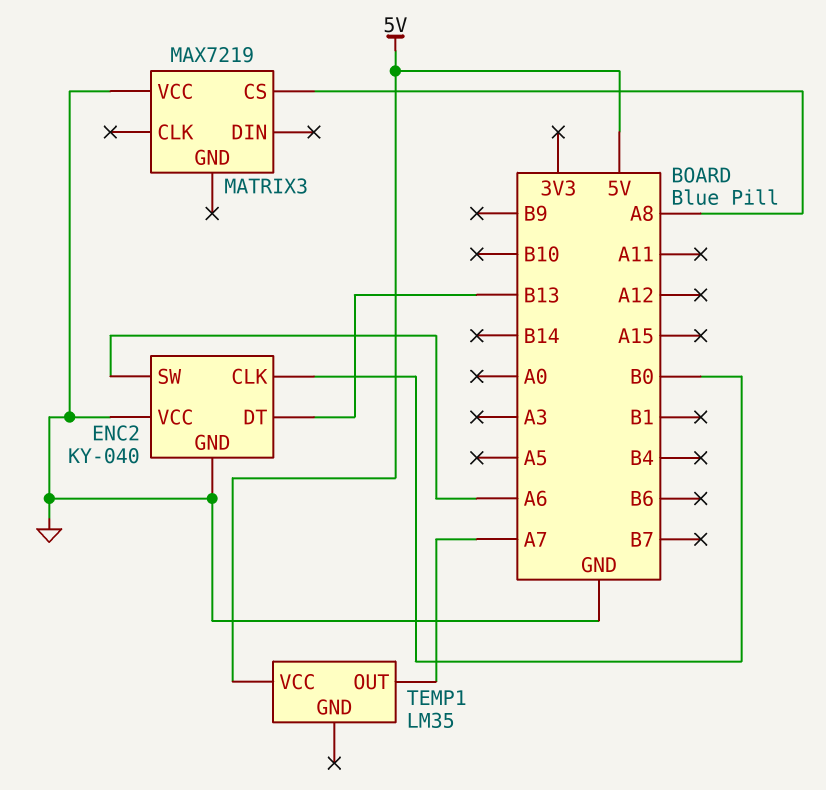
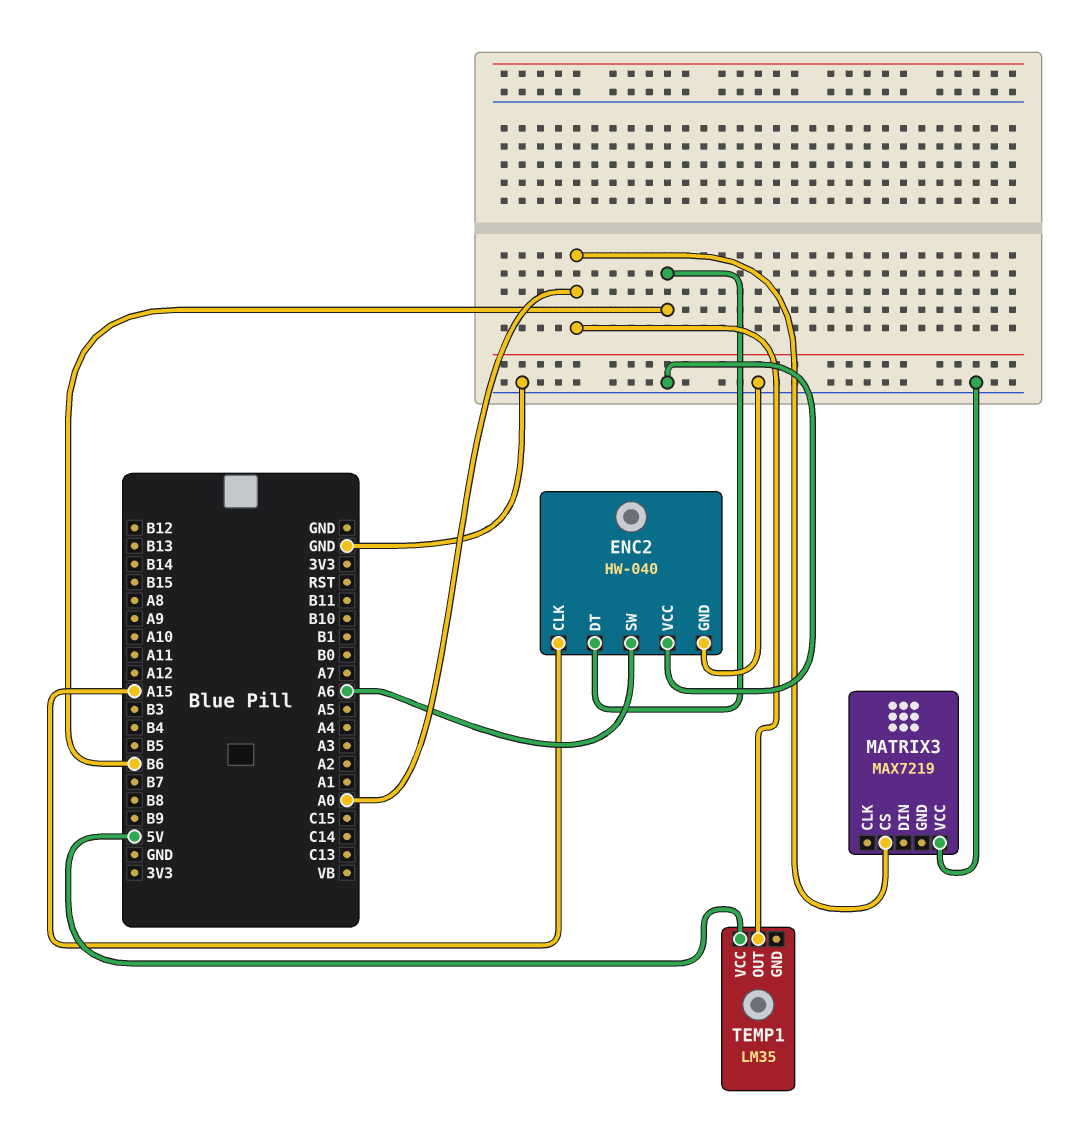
ENC2: KY-040 -> HW-040
ENC2 pin CLK: B0 -> A15
ENC2 pin DT: B13 -> B6
MATRIX3 pin CS: A8 -> A0
TEMP1 pin OUT: A7 -> A0

